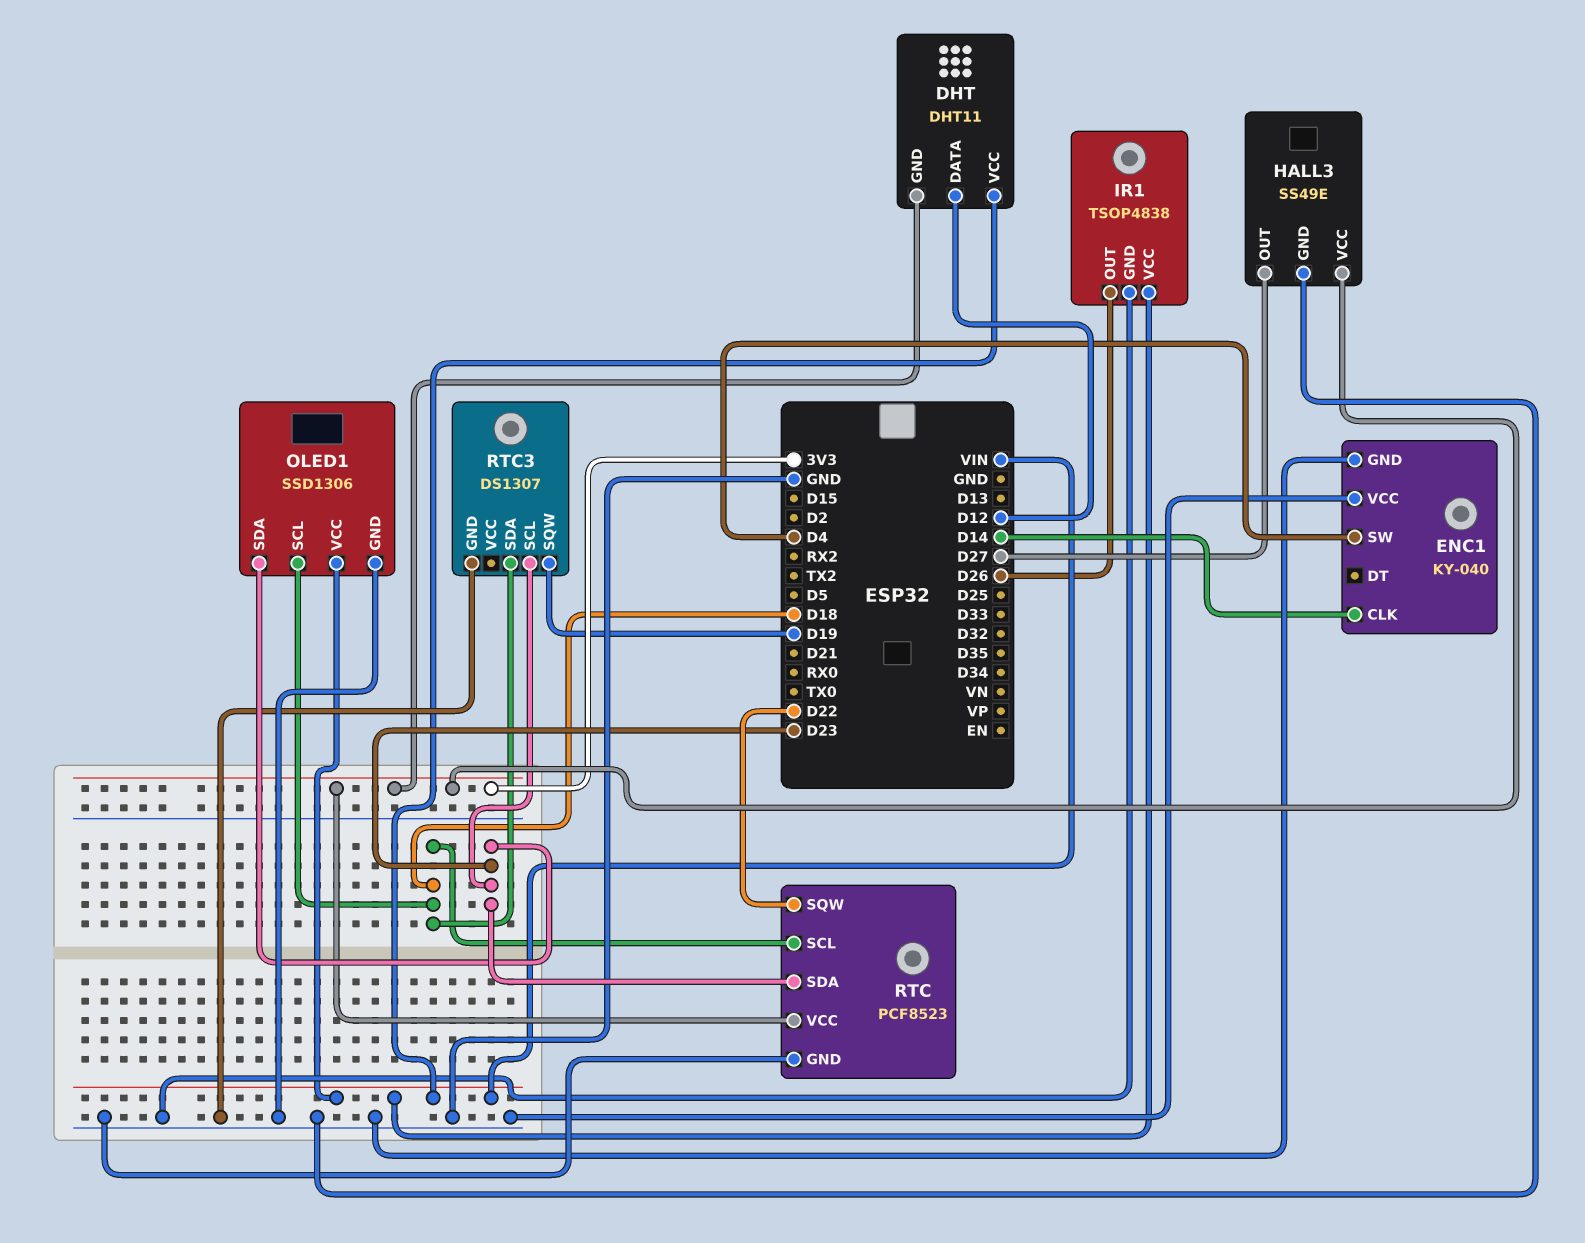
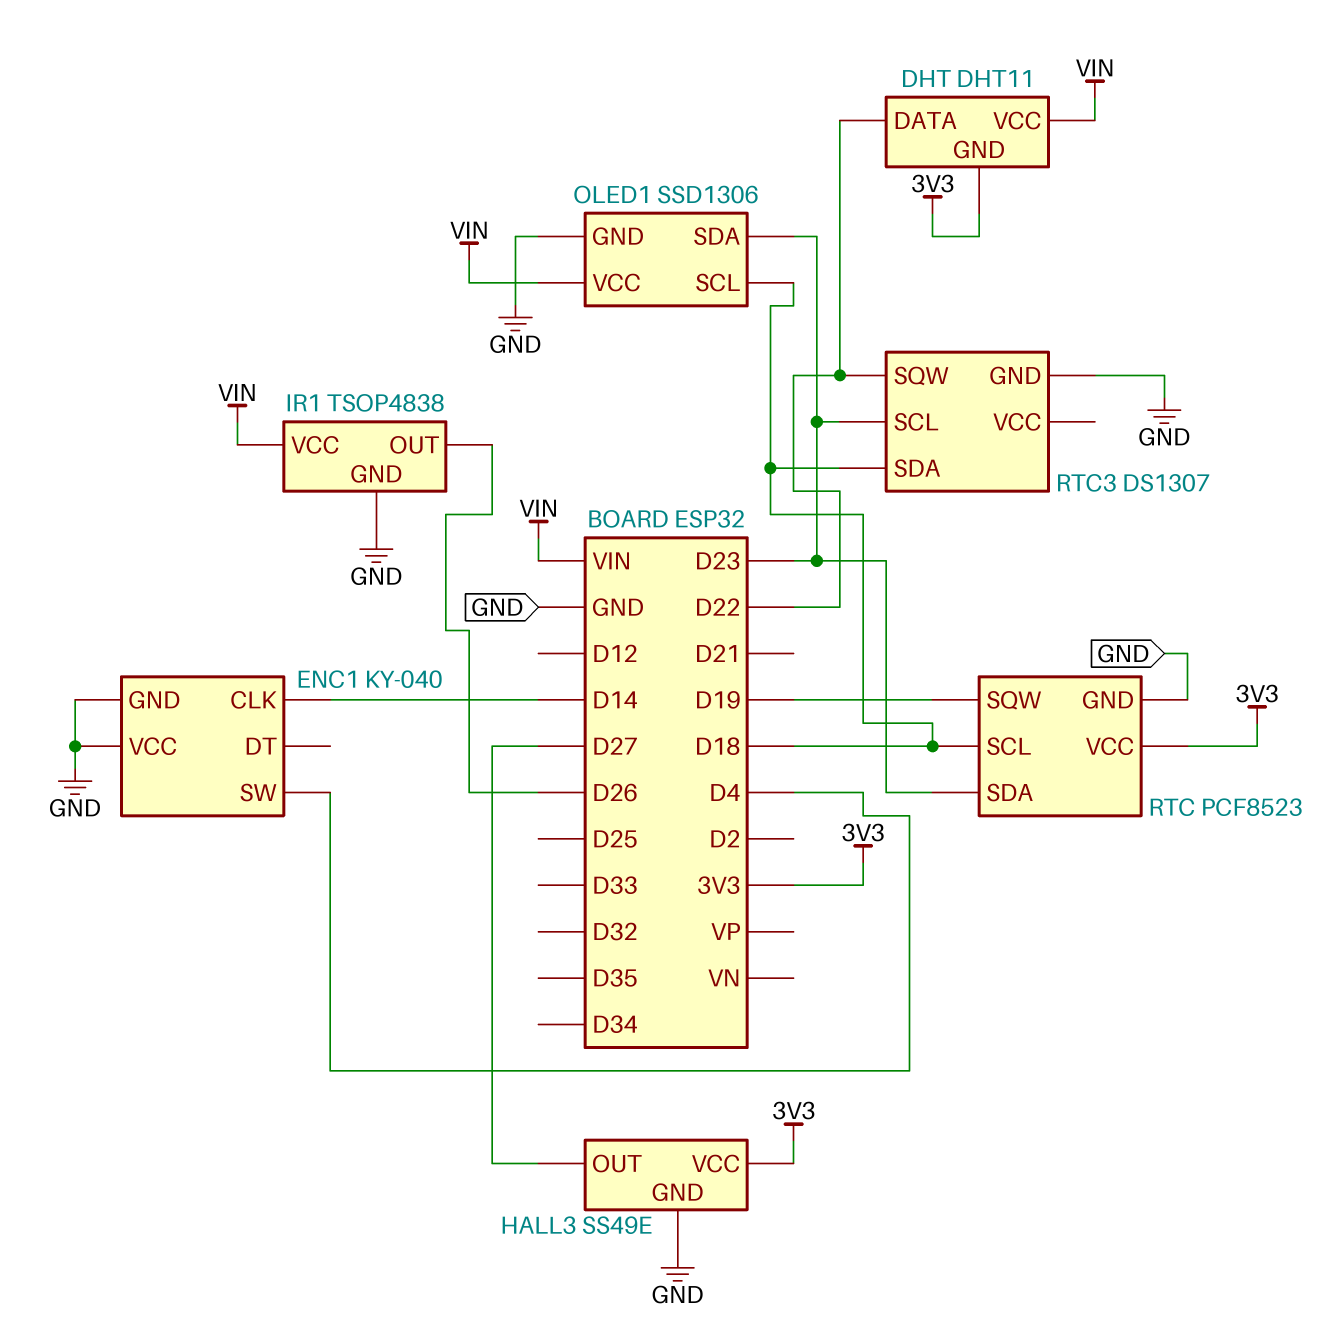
DHT pin DATA: D12 -> D22
RTC pin SQW: D22 -> D19
RTC3 pin SQW: D19 -> D22

